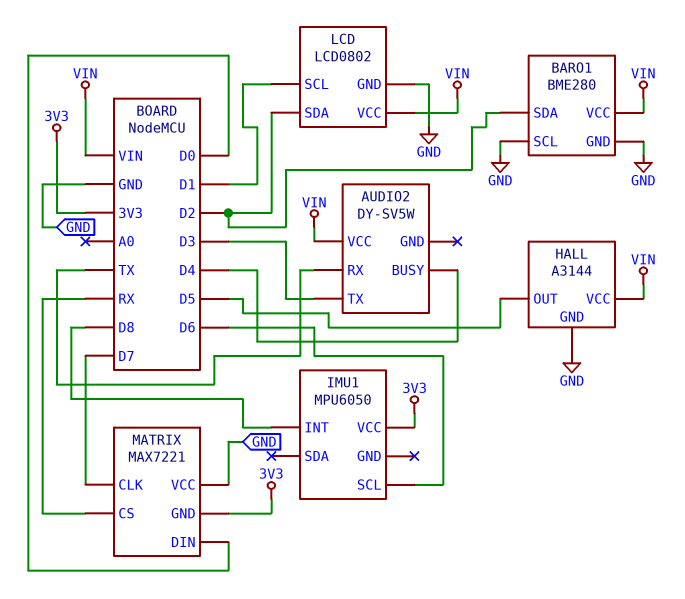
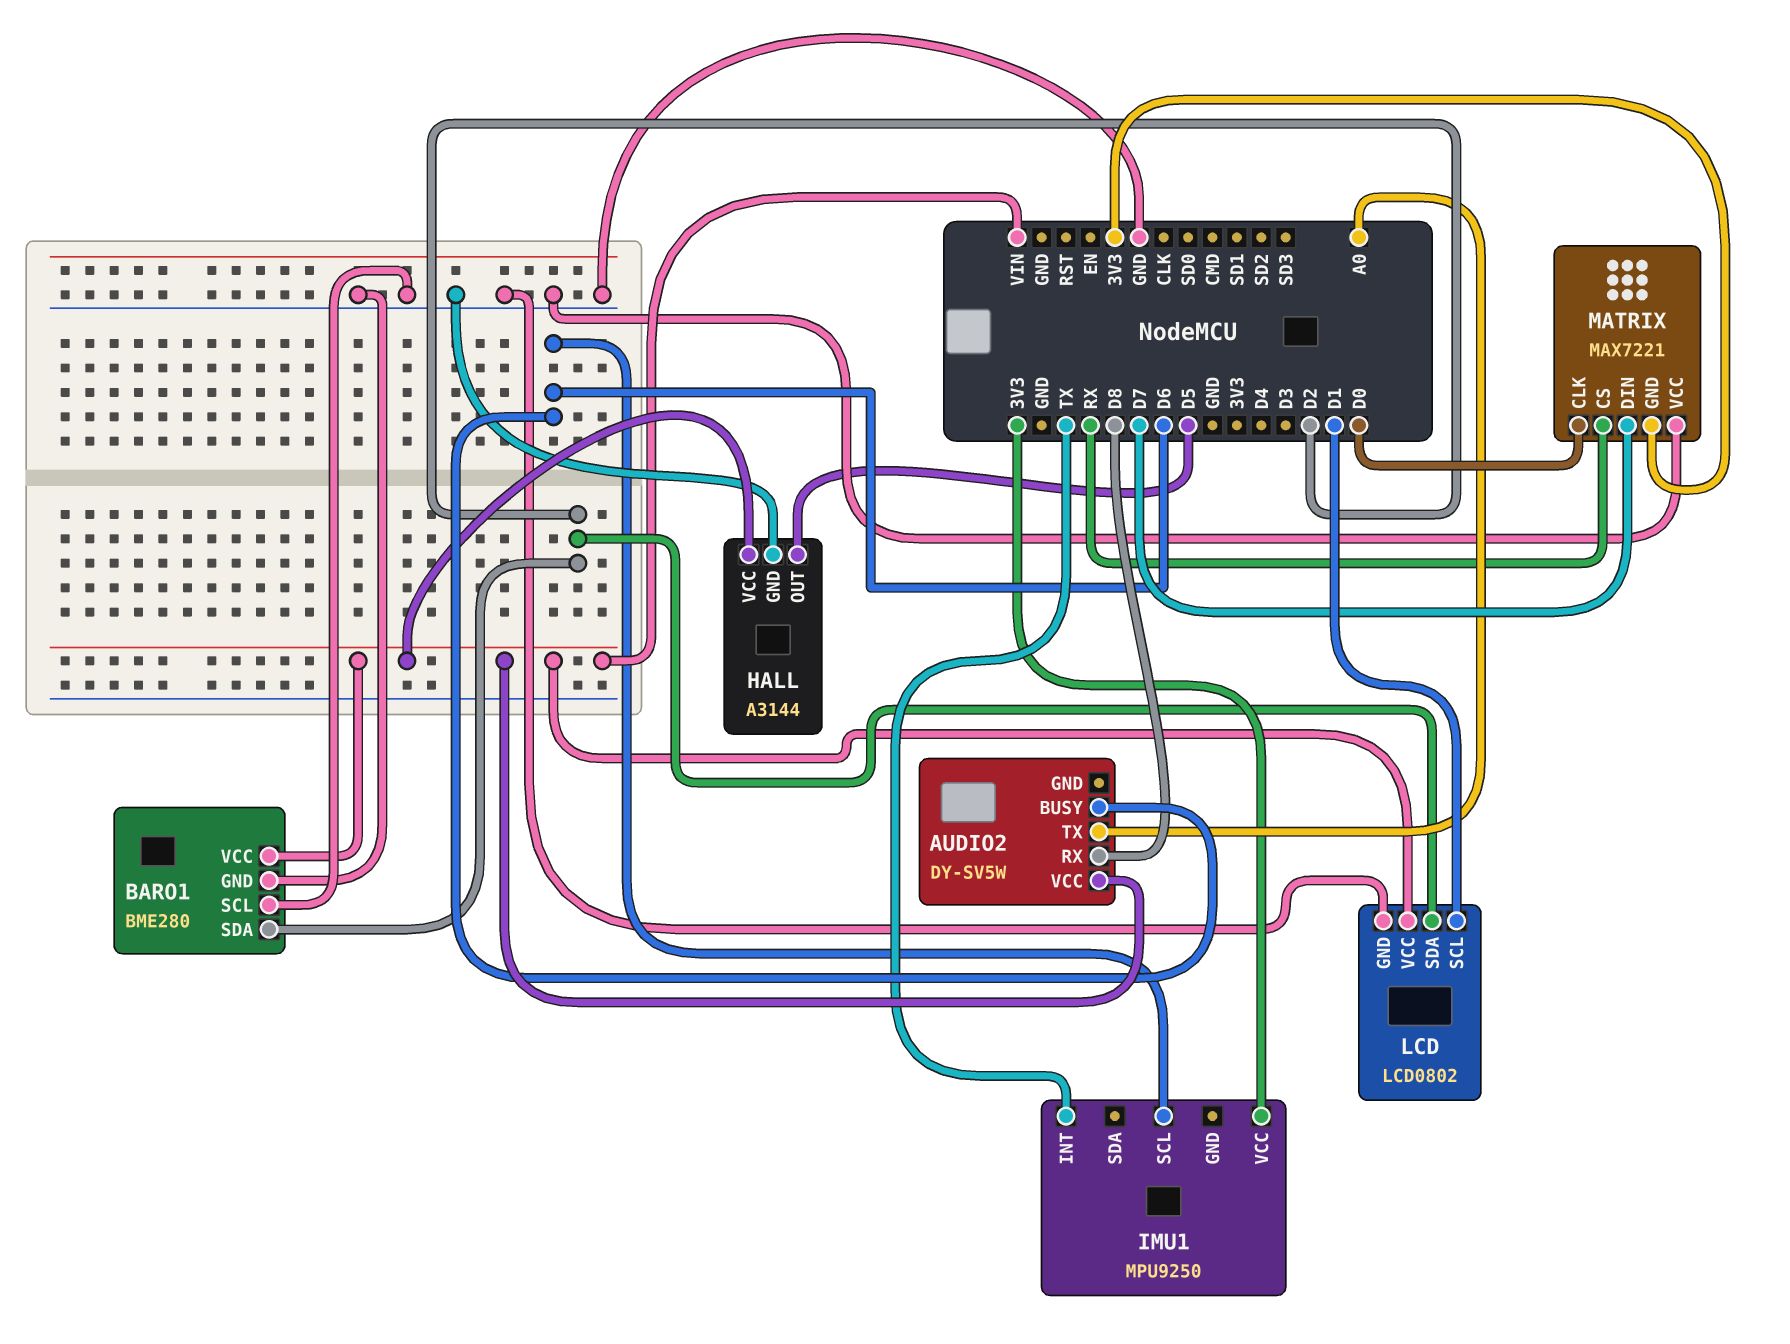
AUDIO2 pin BUSY: D4 -> D6
AUDIO2 pin RX: TX -> D8
AUDIO2 pin TX: D3 -> A0
IMU1: MPU6050 -> MPU9250
IMU1 pin INT: D8 -> TX
MATRIX pin CLK: D7 -> D0
MATRIX pin DIN: D0 -> D7

